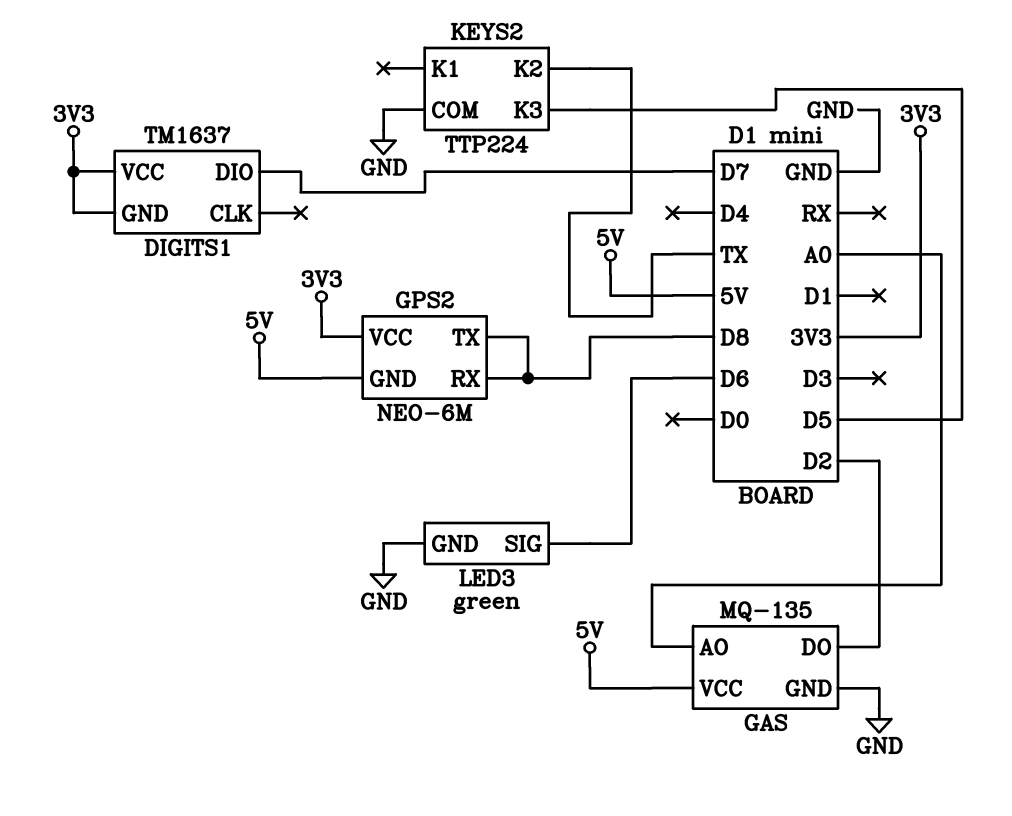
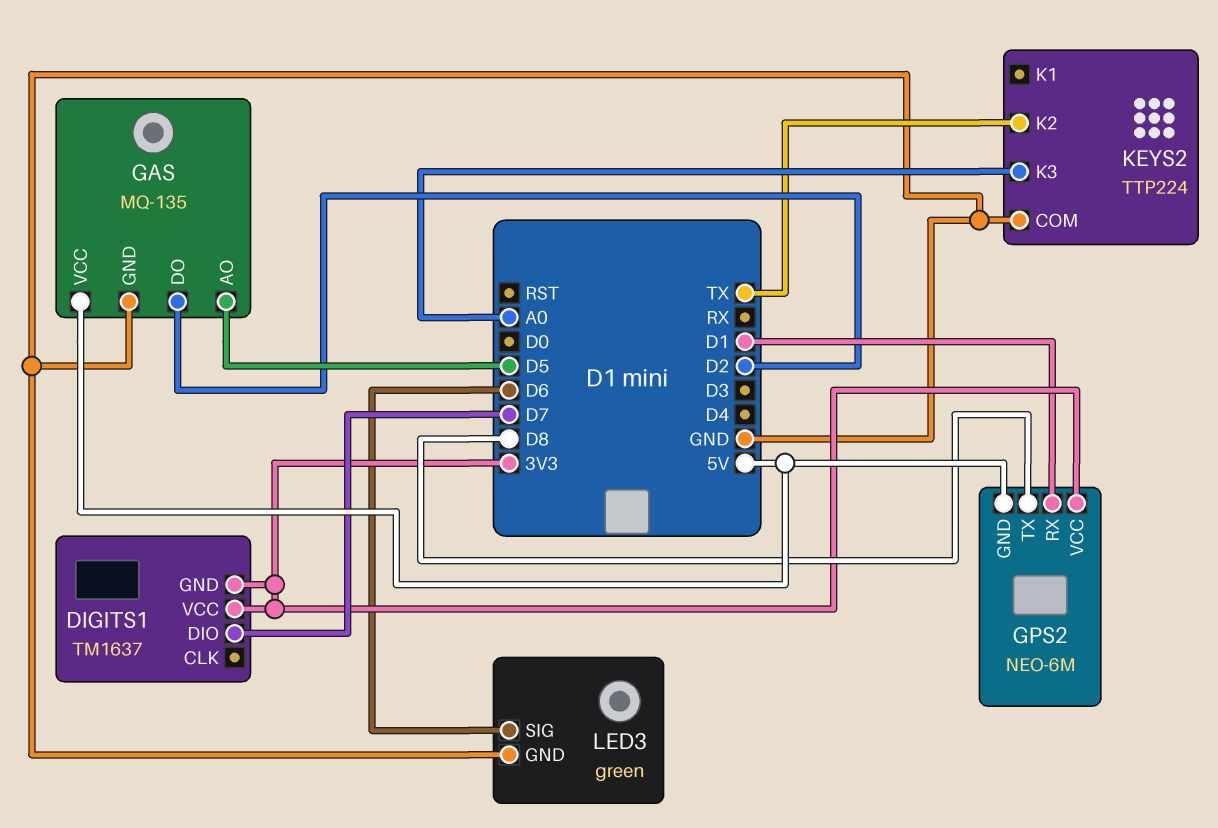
GAS pin AO: A0 -> D5
GPS2 pin RX: D8 -> D1
KEYS2 pin K3: D5 -> A0

